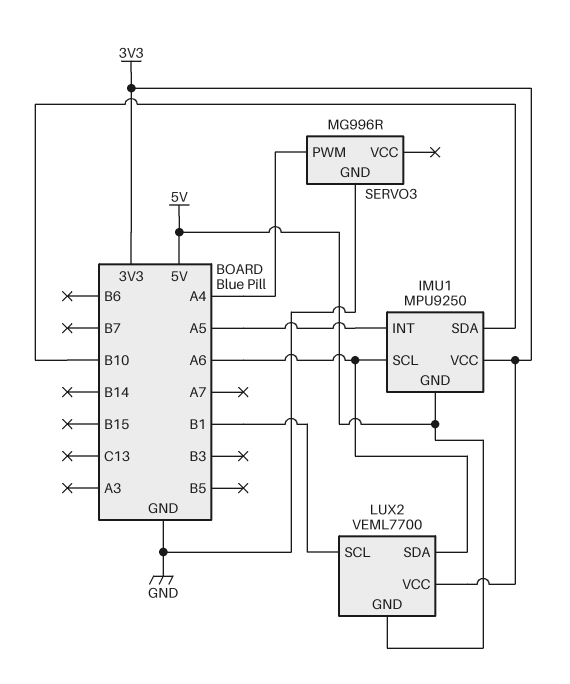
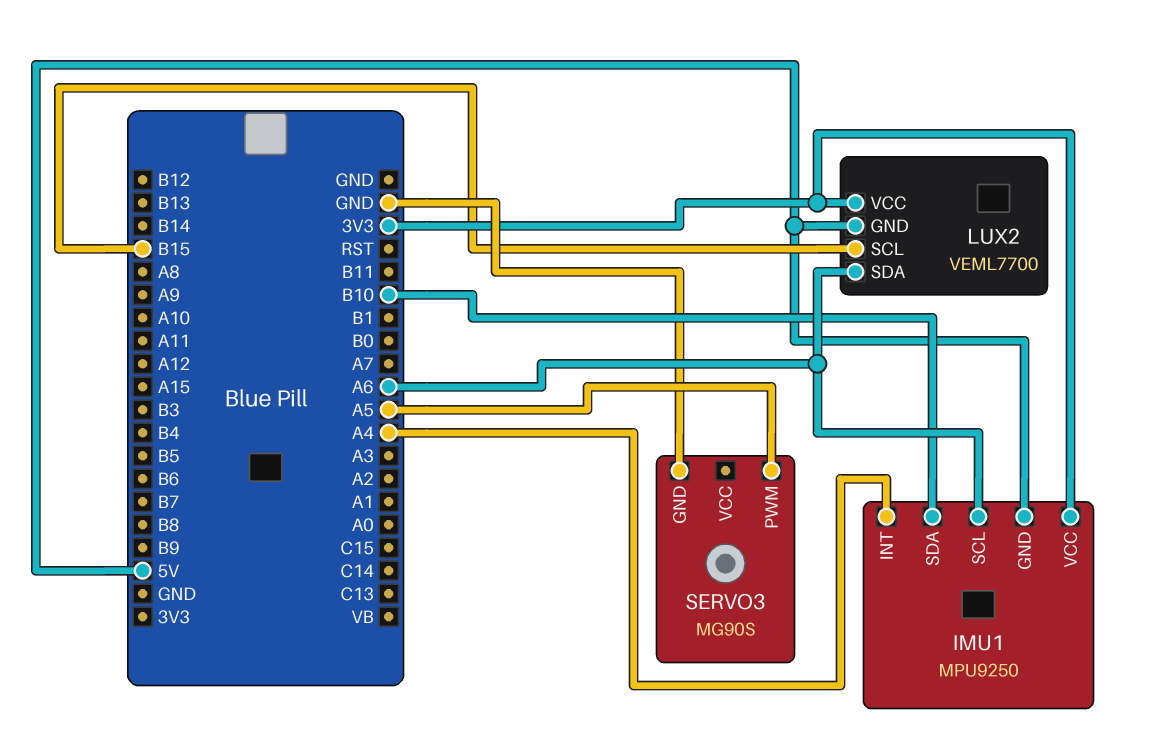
IMU1 pin INT: A5 -> A4
LUX2 pin SCL: B1 -> B15
SERVO3: MG996R -> MG90S
SERVO3 pin PWM: A4 -> A5

